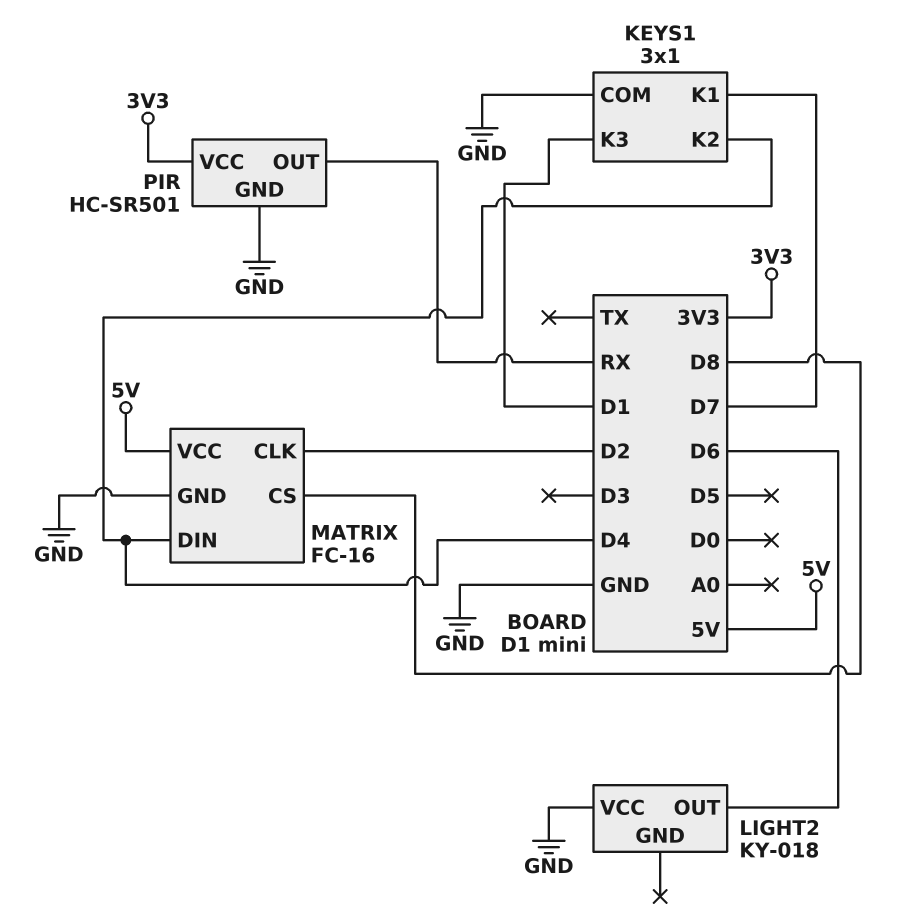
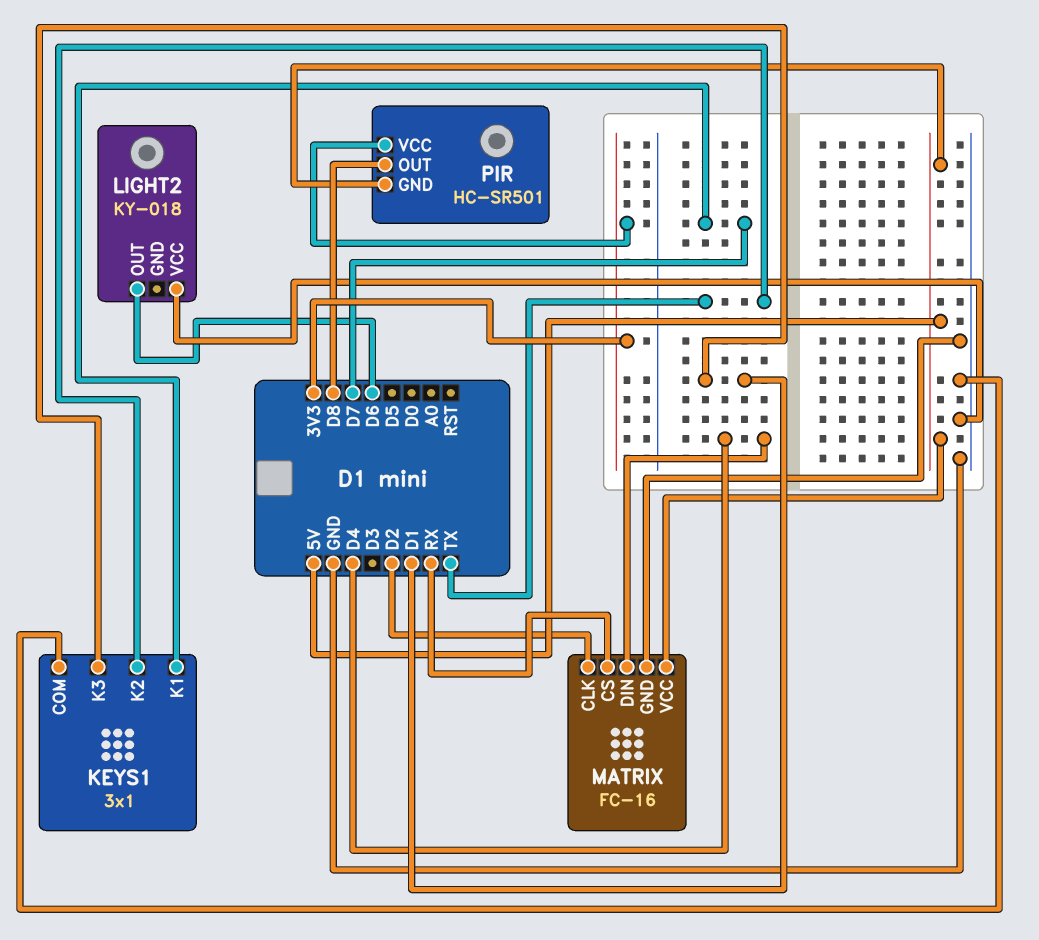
KEYS1 pin K2: D4 -> TX
MATRIX pin CS: D8 -> RX
PIR pin GND: GND -> 5V
PIR pin OUT: RX -> D8

